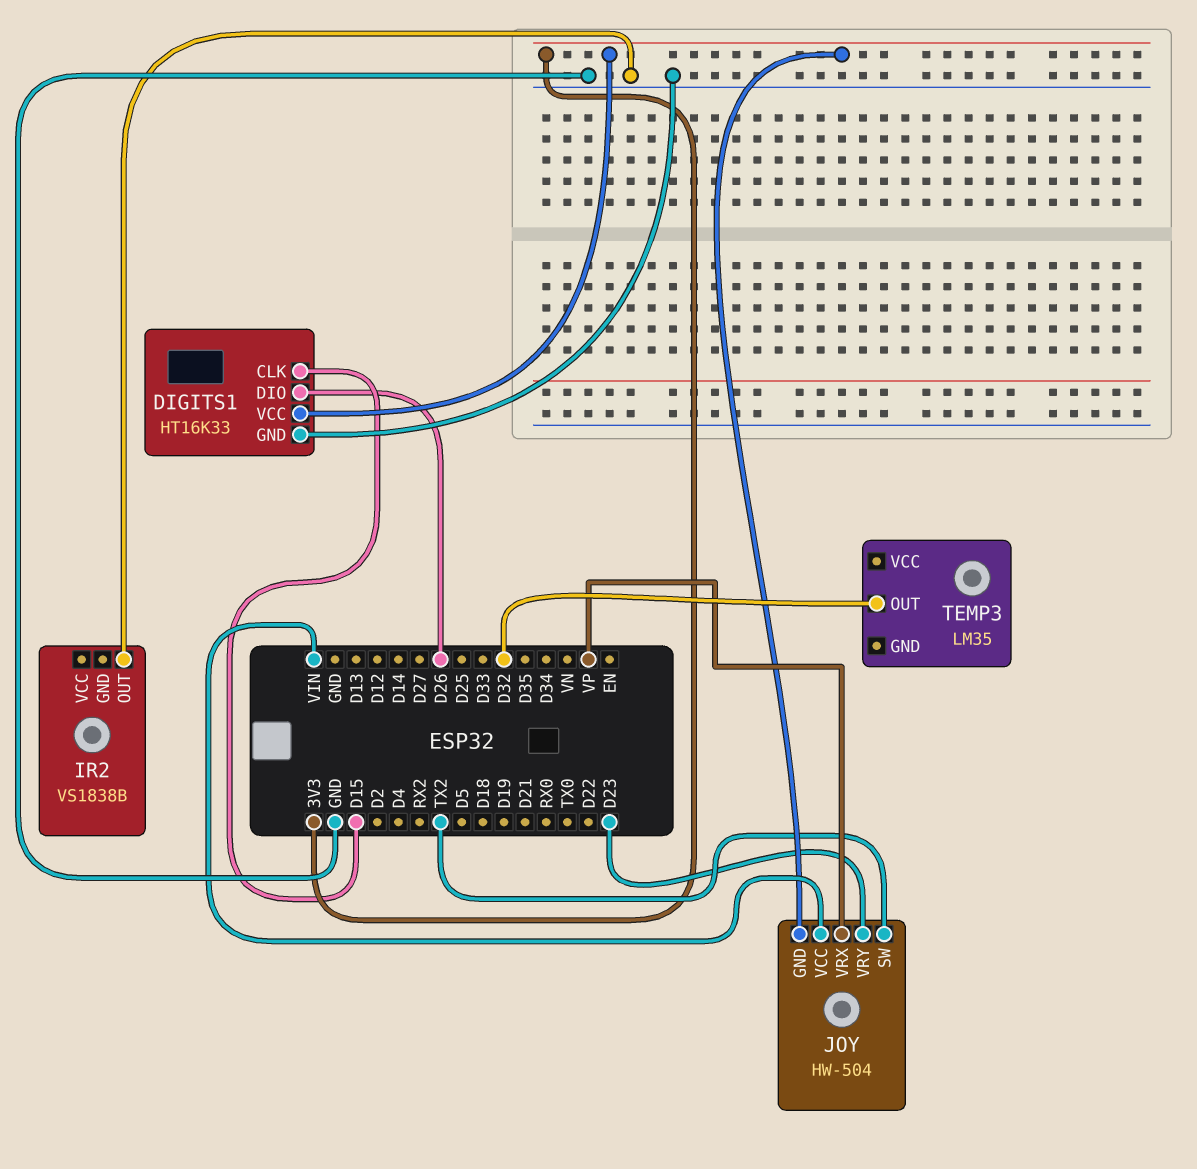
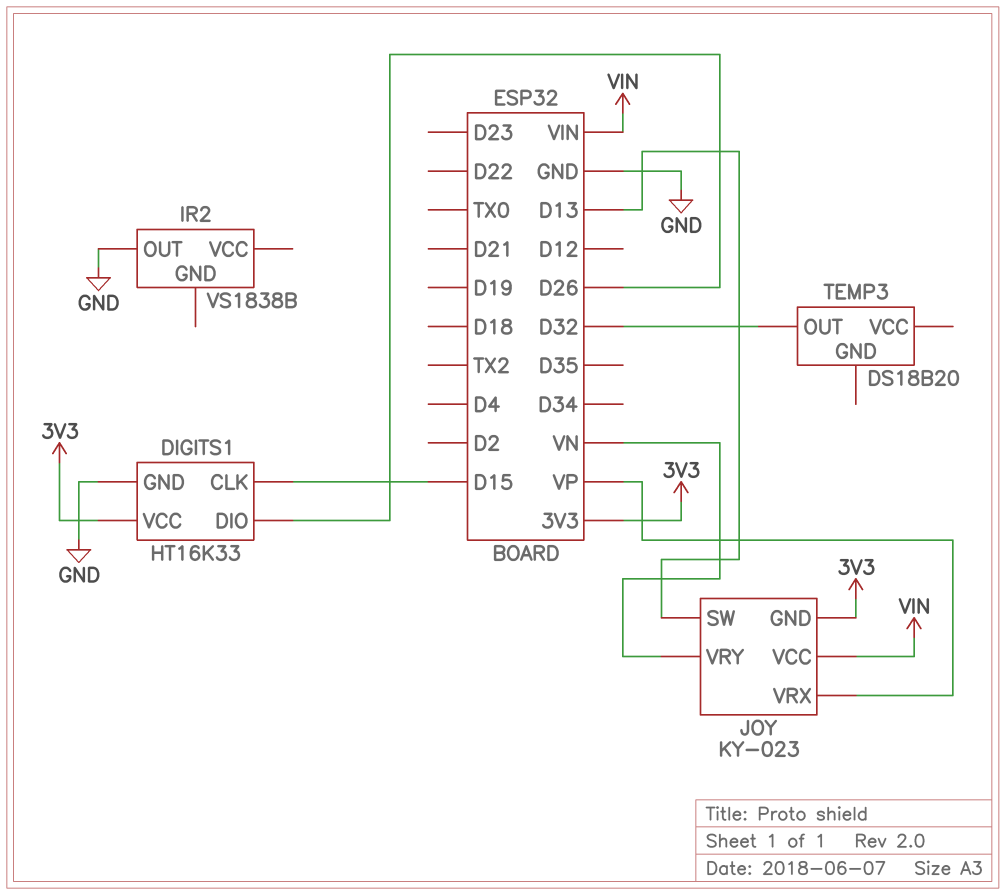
JOY: HW-504 -> KY-023
JOY pin SW: TX2 -> D13
JOY pin VRY: D23 -> VN
TEMP3: LM35 -> DS18B20

